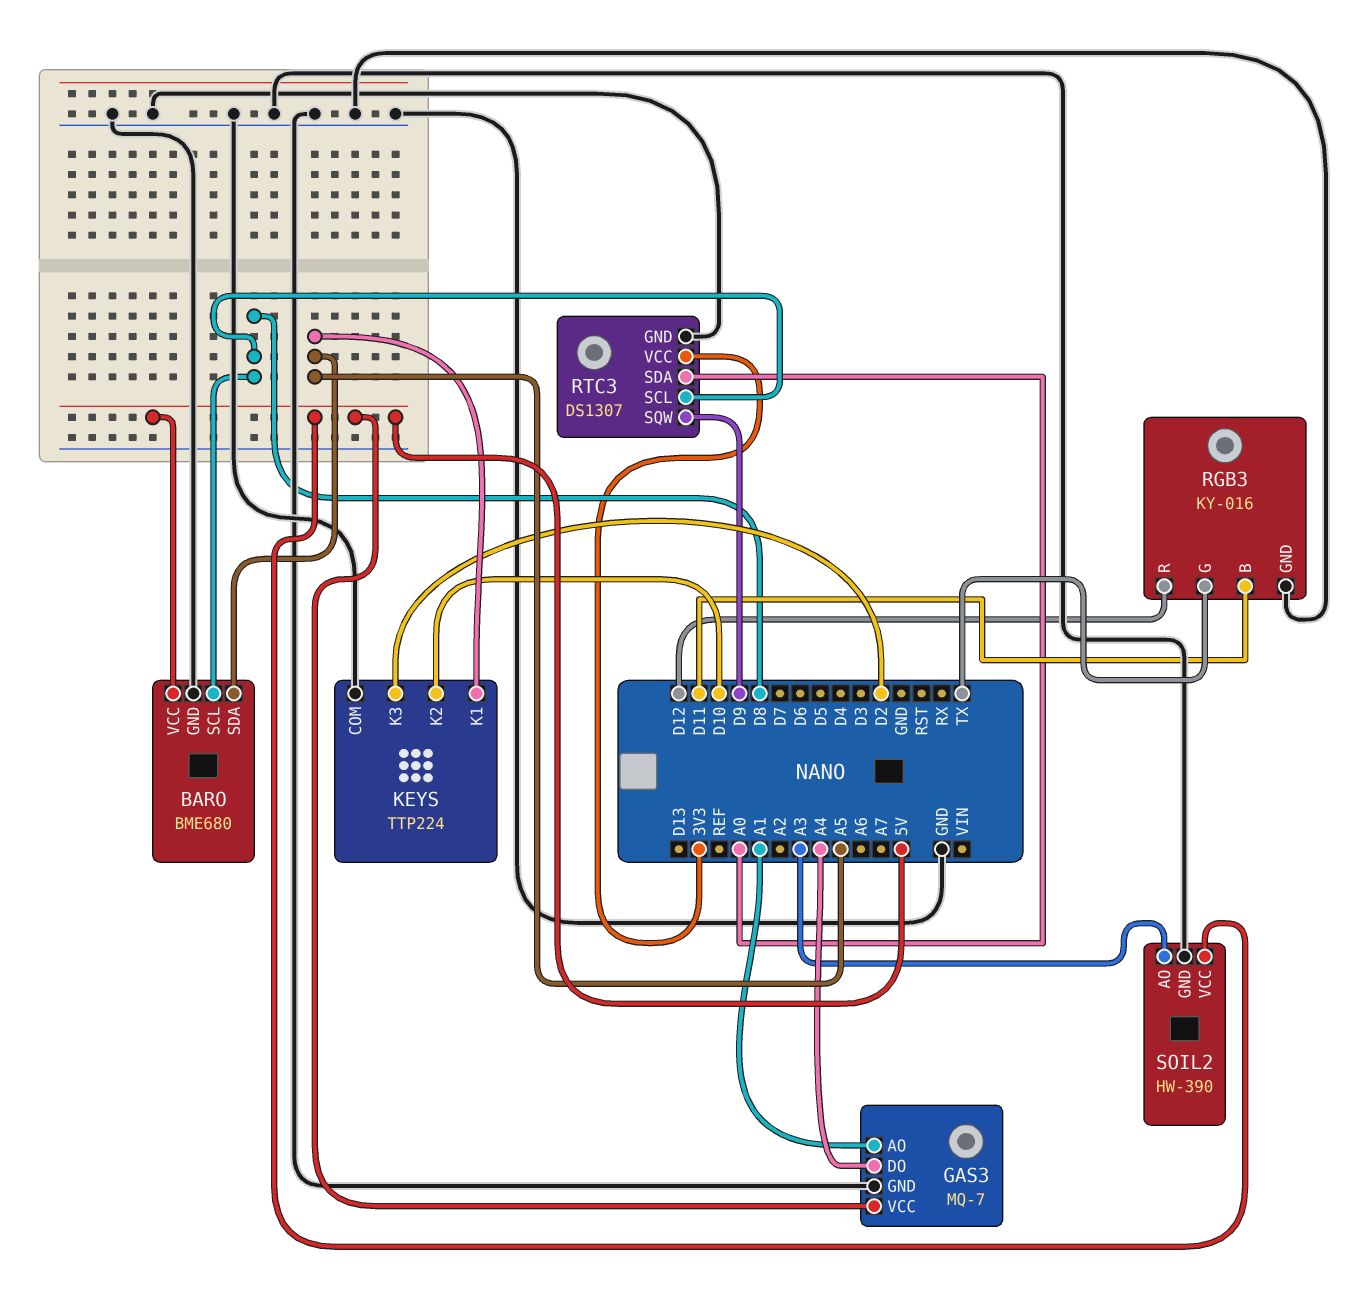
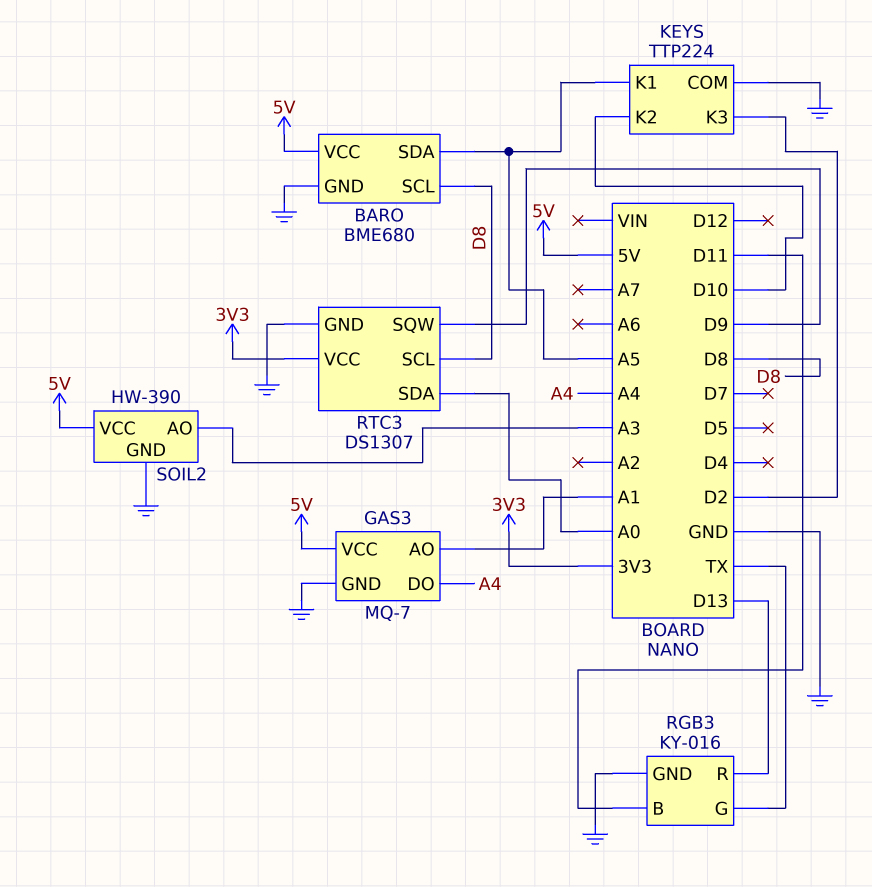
RGB3 pin R: D12 -> D13

